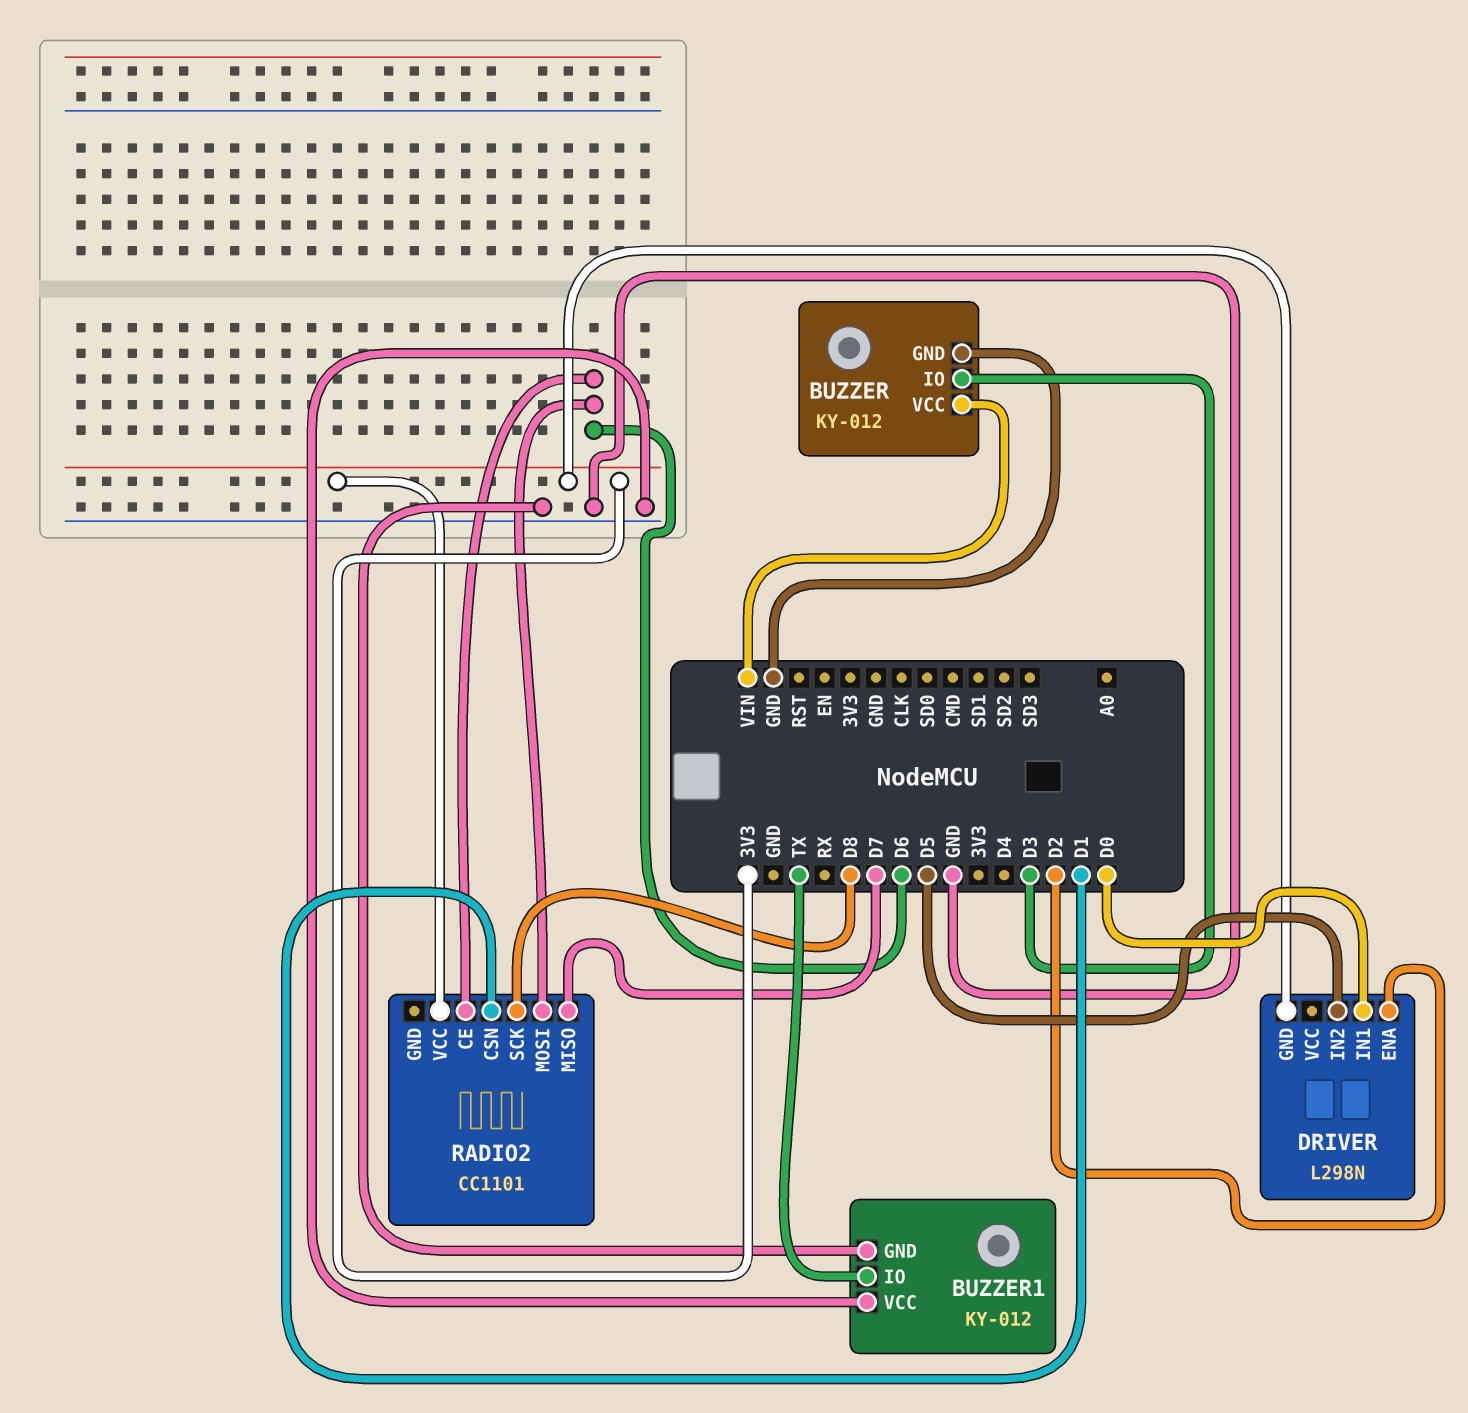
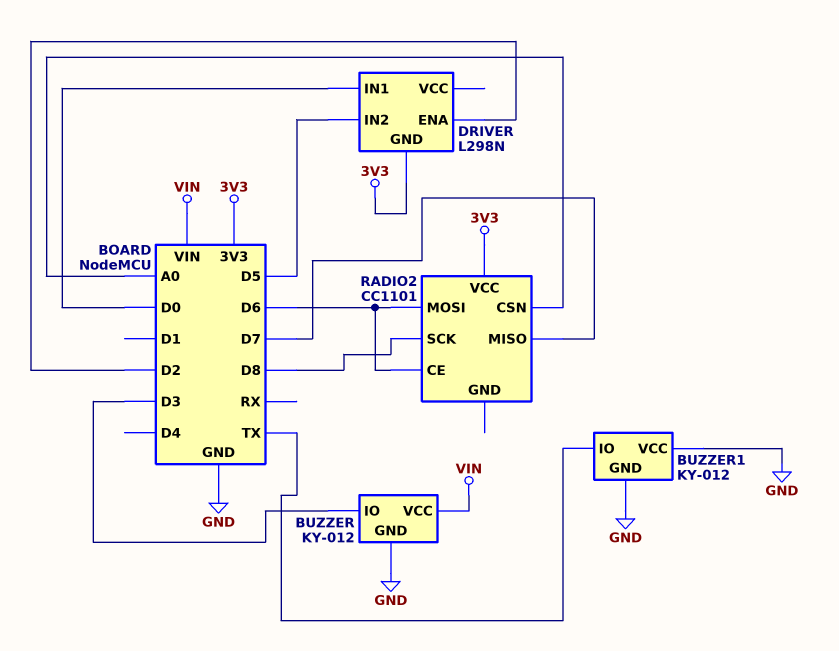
RADIO2 pin CSN: D1 -> A0

